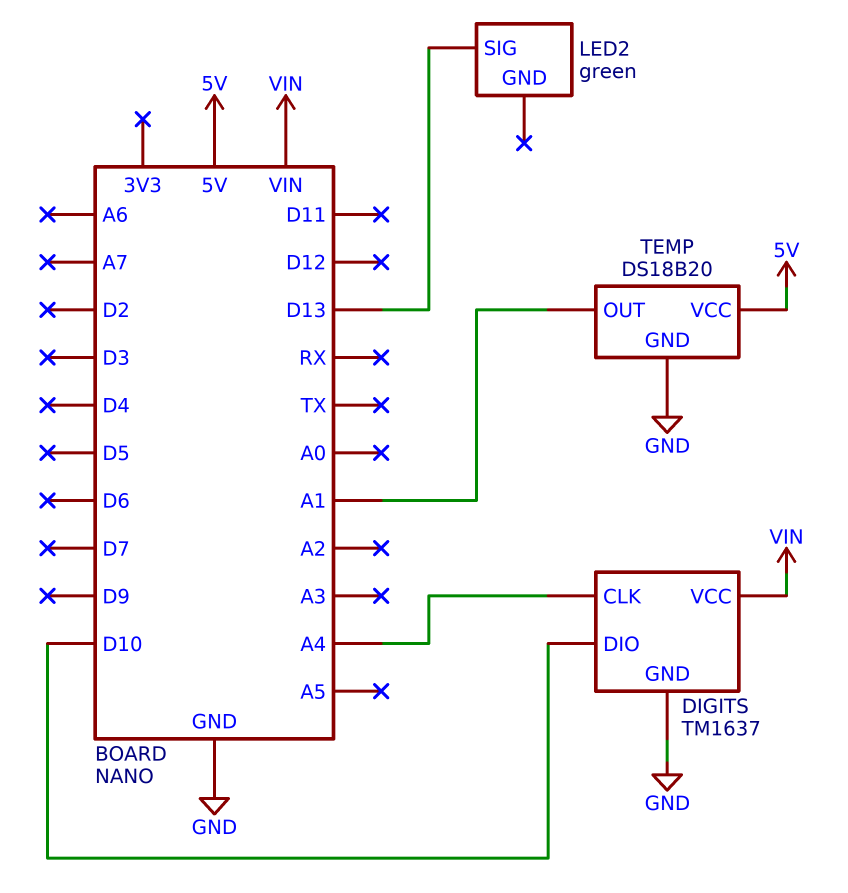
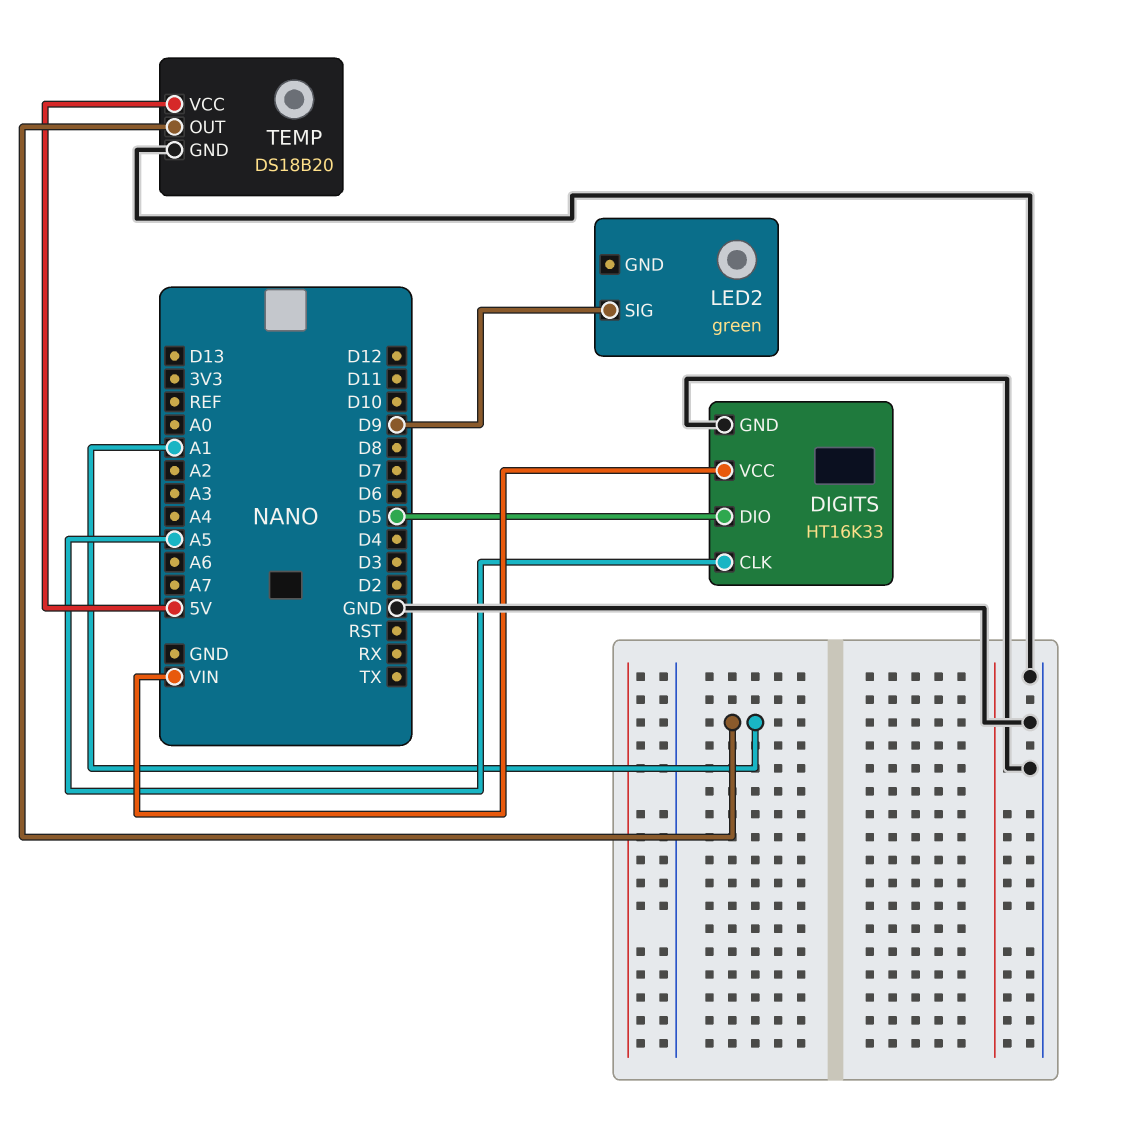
DIGITS: TM1637 -> HT16K33
DIGITS pin CLK: A4 -> A5
DIGITS pin DIO: D10 -> D5
LED2 pin SIG: D13 -> D9

